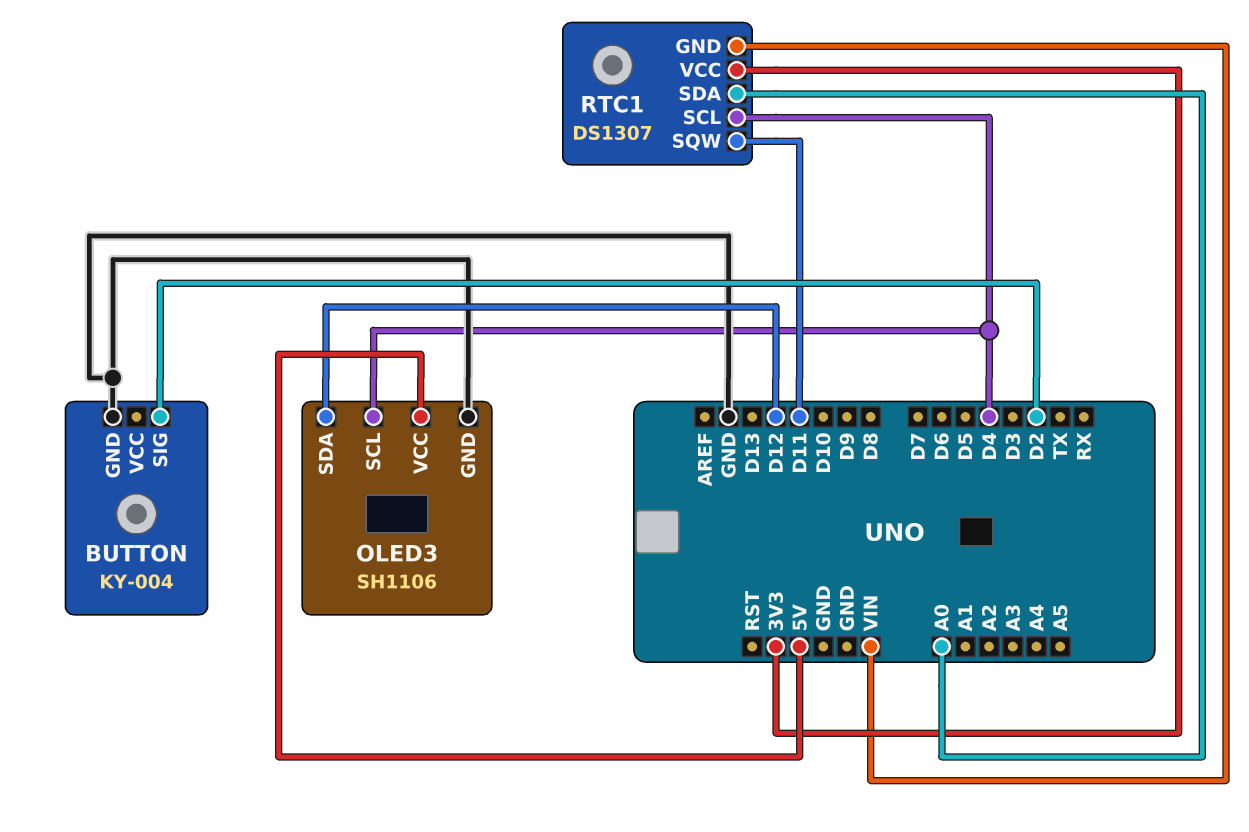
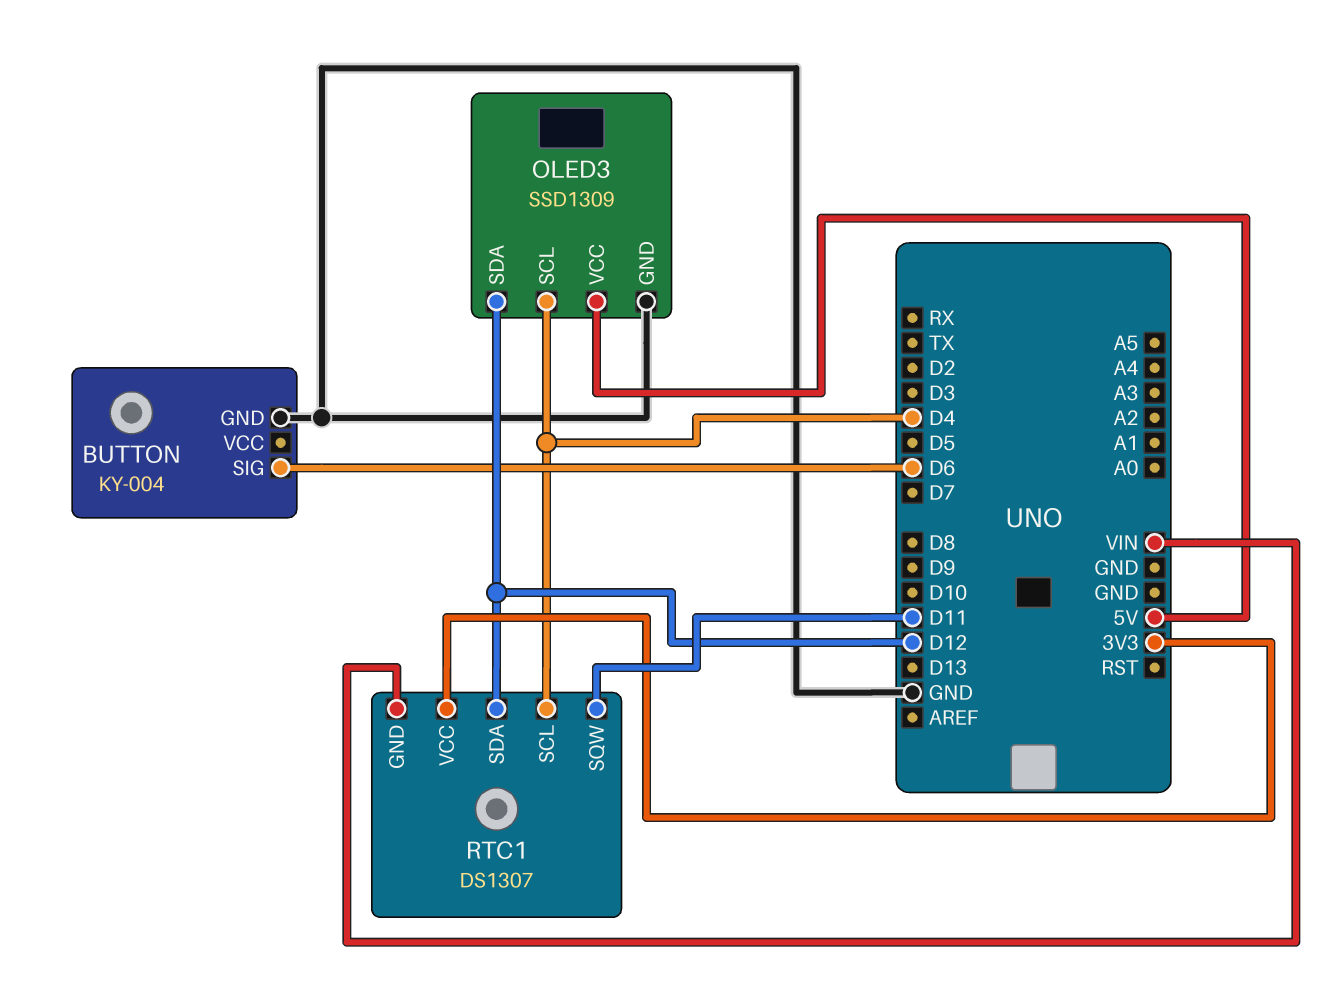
BUTTON pin SIG: D2 -> D6
OLED3: SH1106 -> SSD1309
RTC1 pin SDA: A0 -> D12

